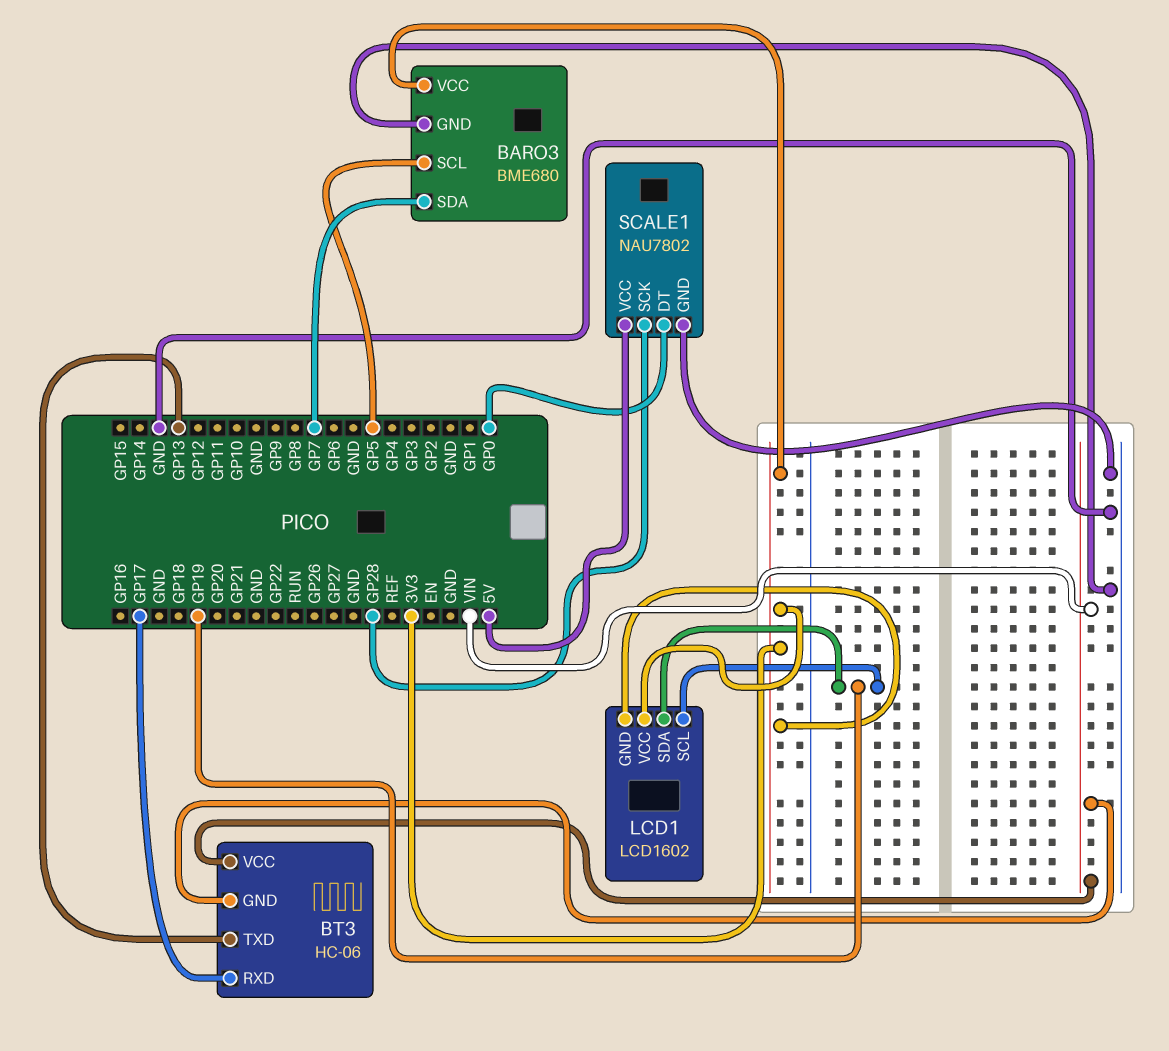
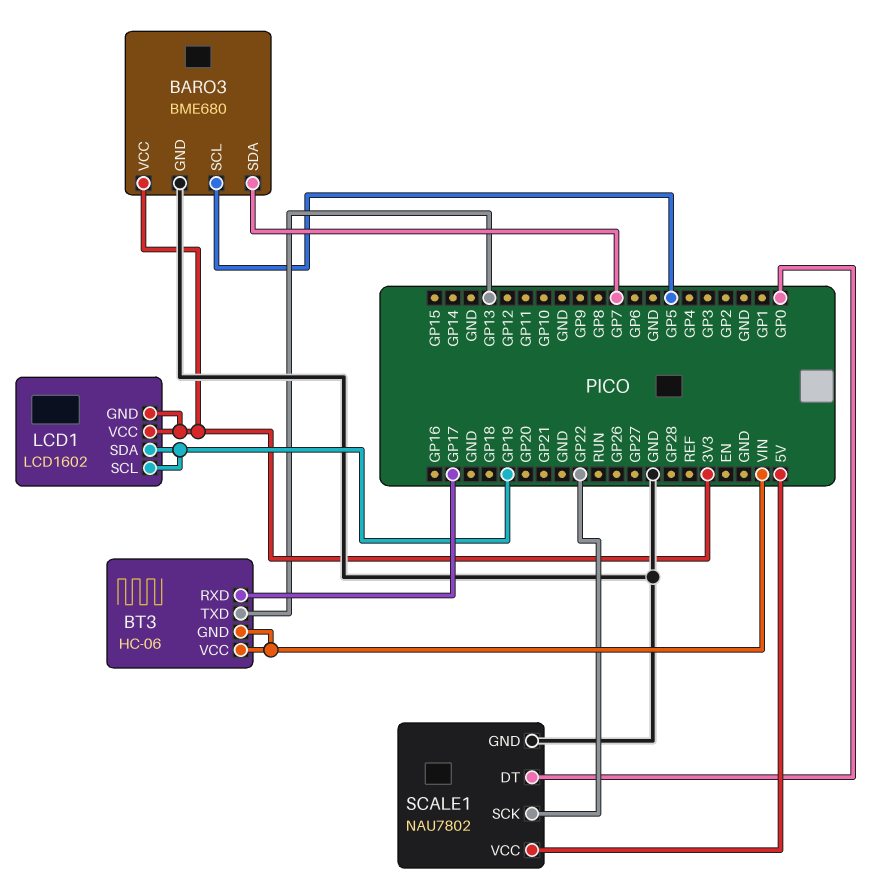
SCALE1 pin SCK: GP28 -> GP22

